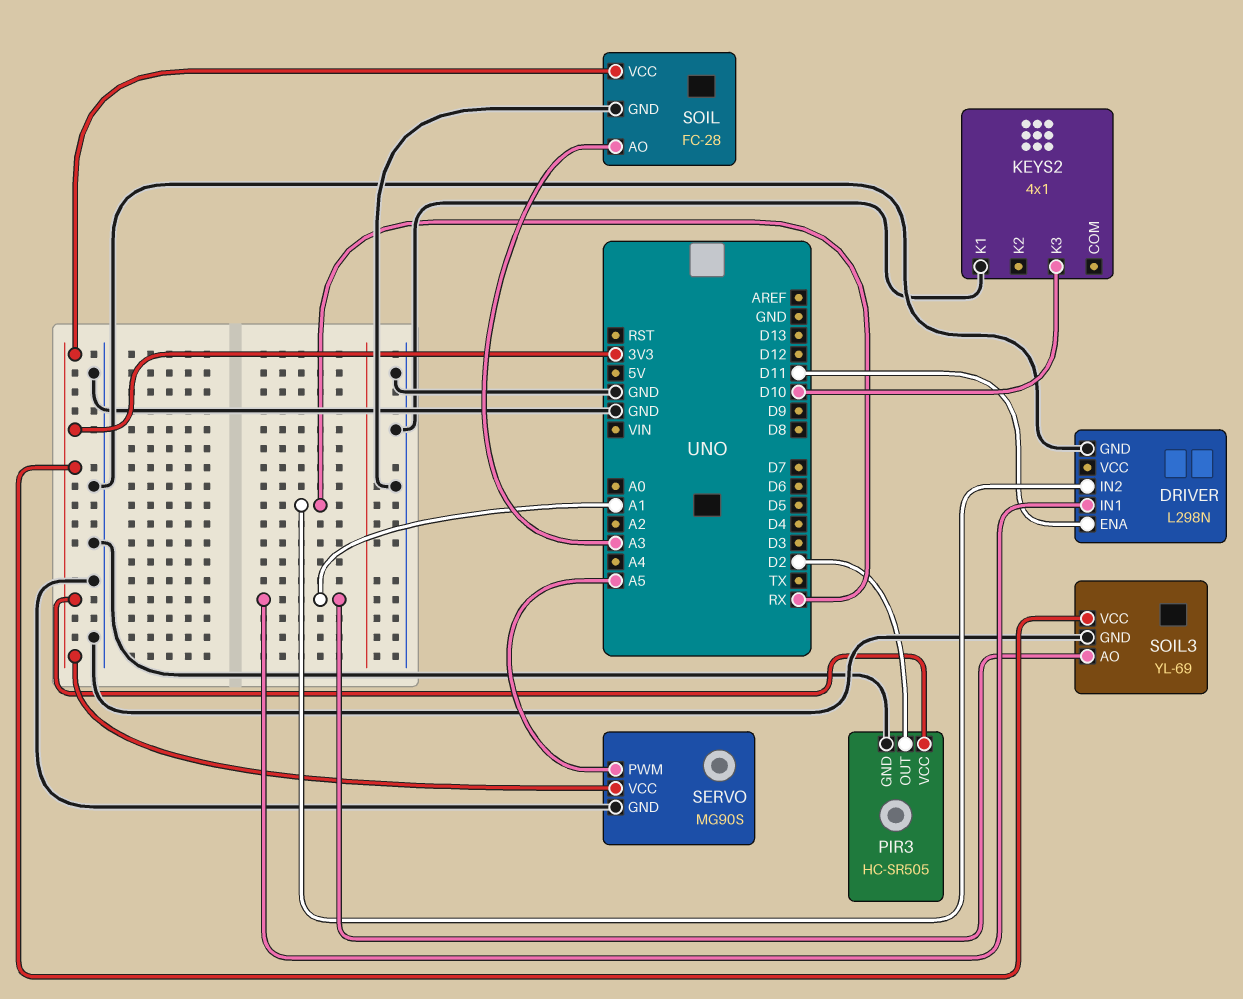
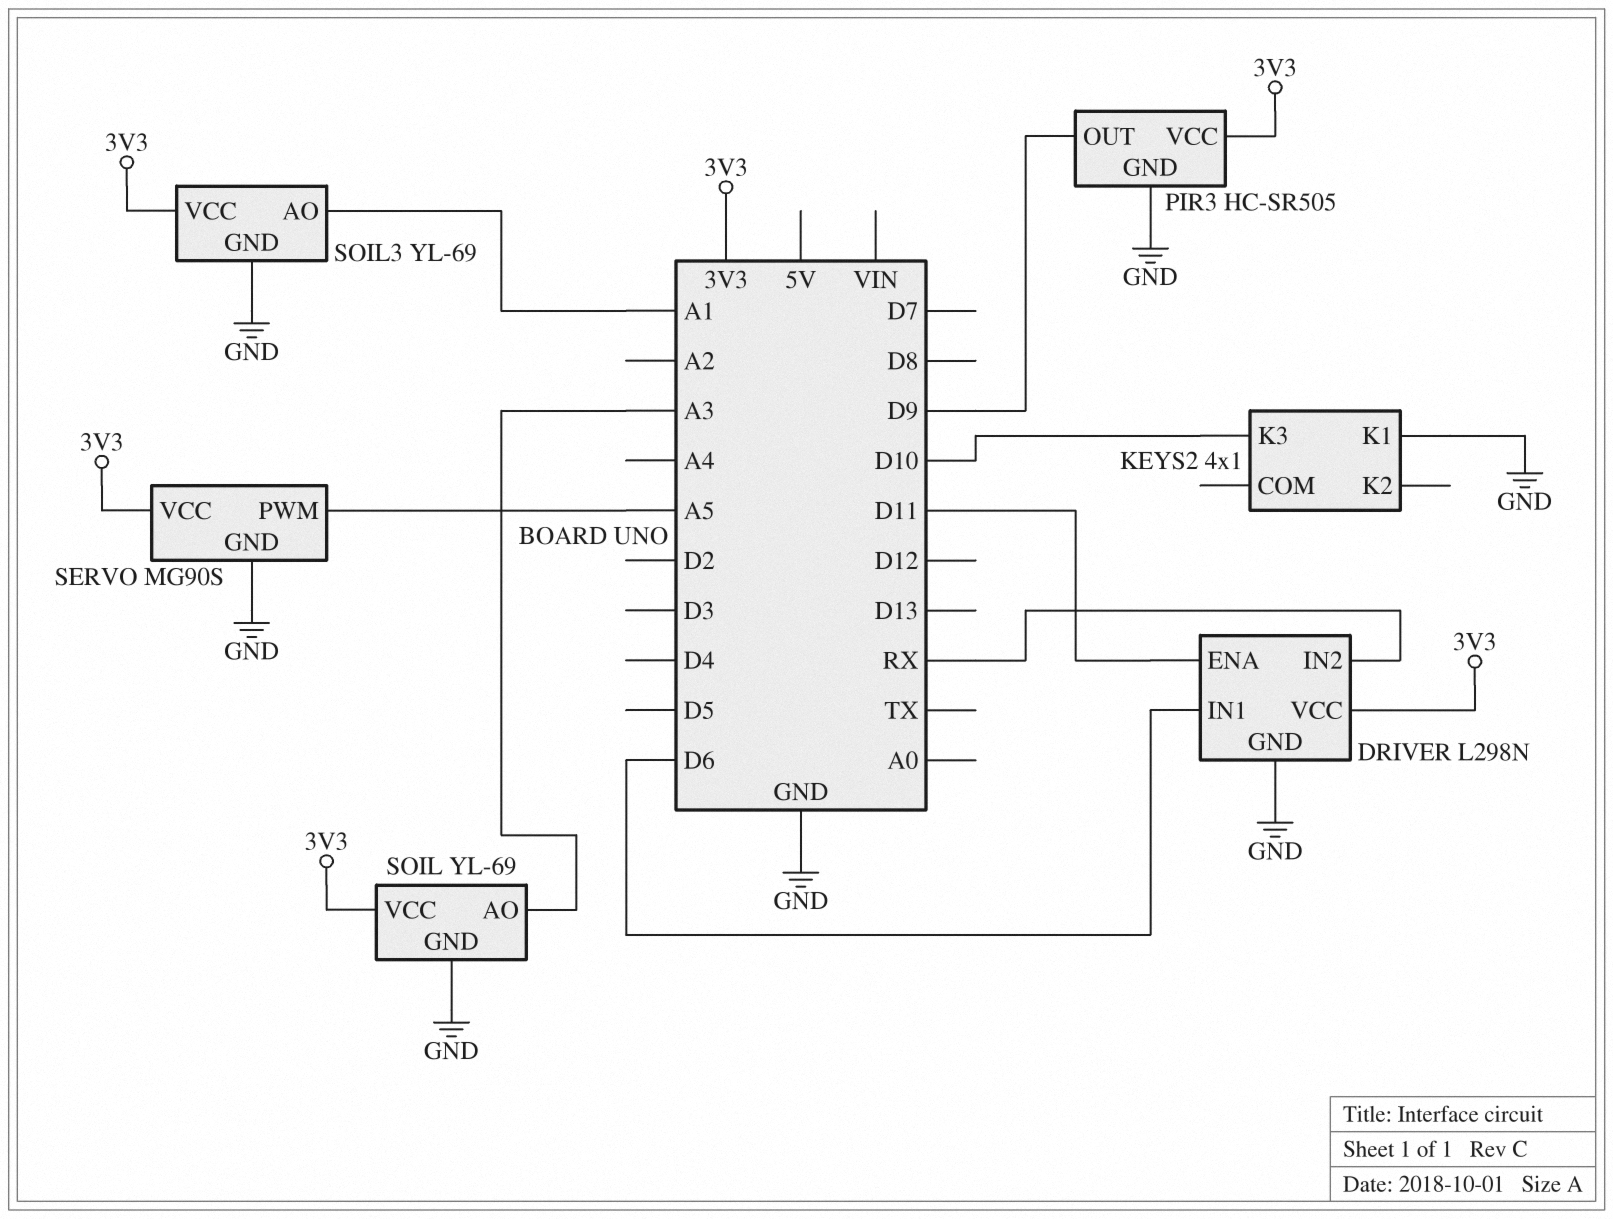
DRIVER pin IN1: A1 -> D6
DRIVER pin VCC: none -> 3V3
PIR3 pin OUT: D2 -> D9
SOIL: FC-28 -> YL-69

